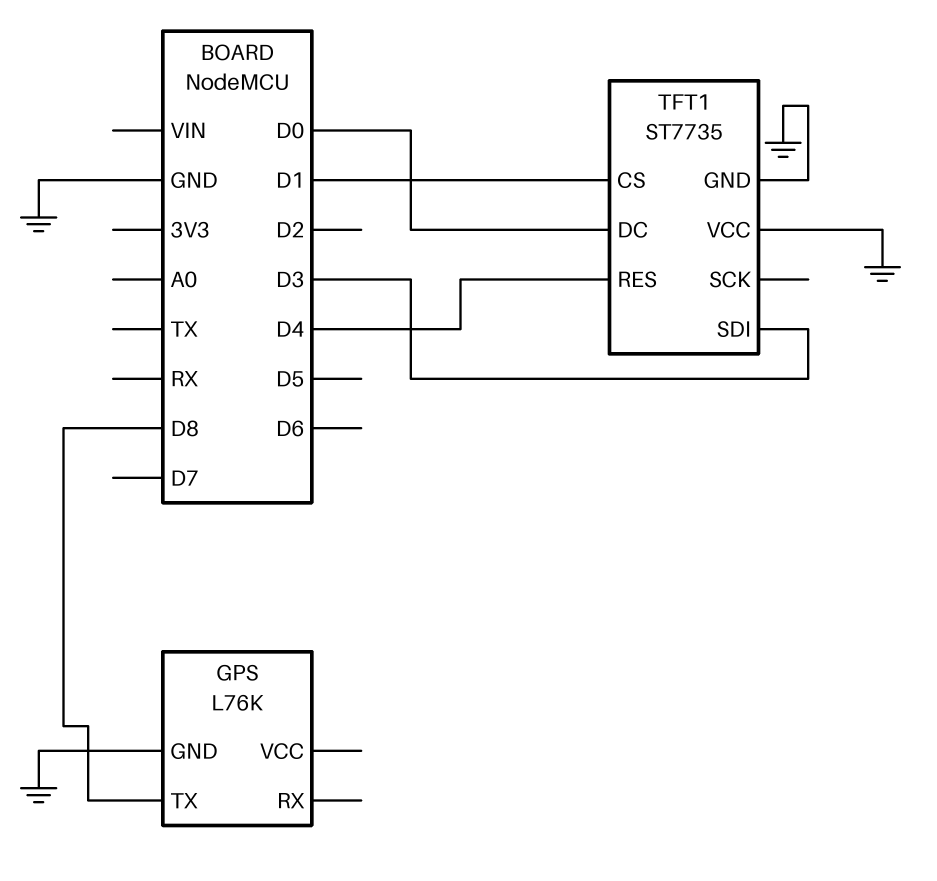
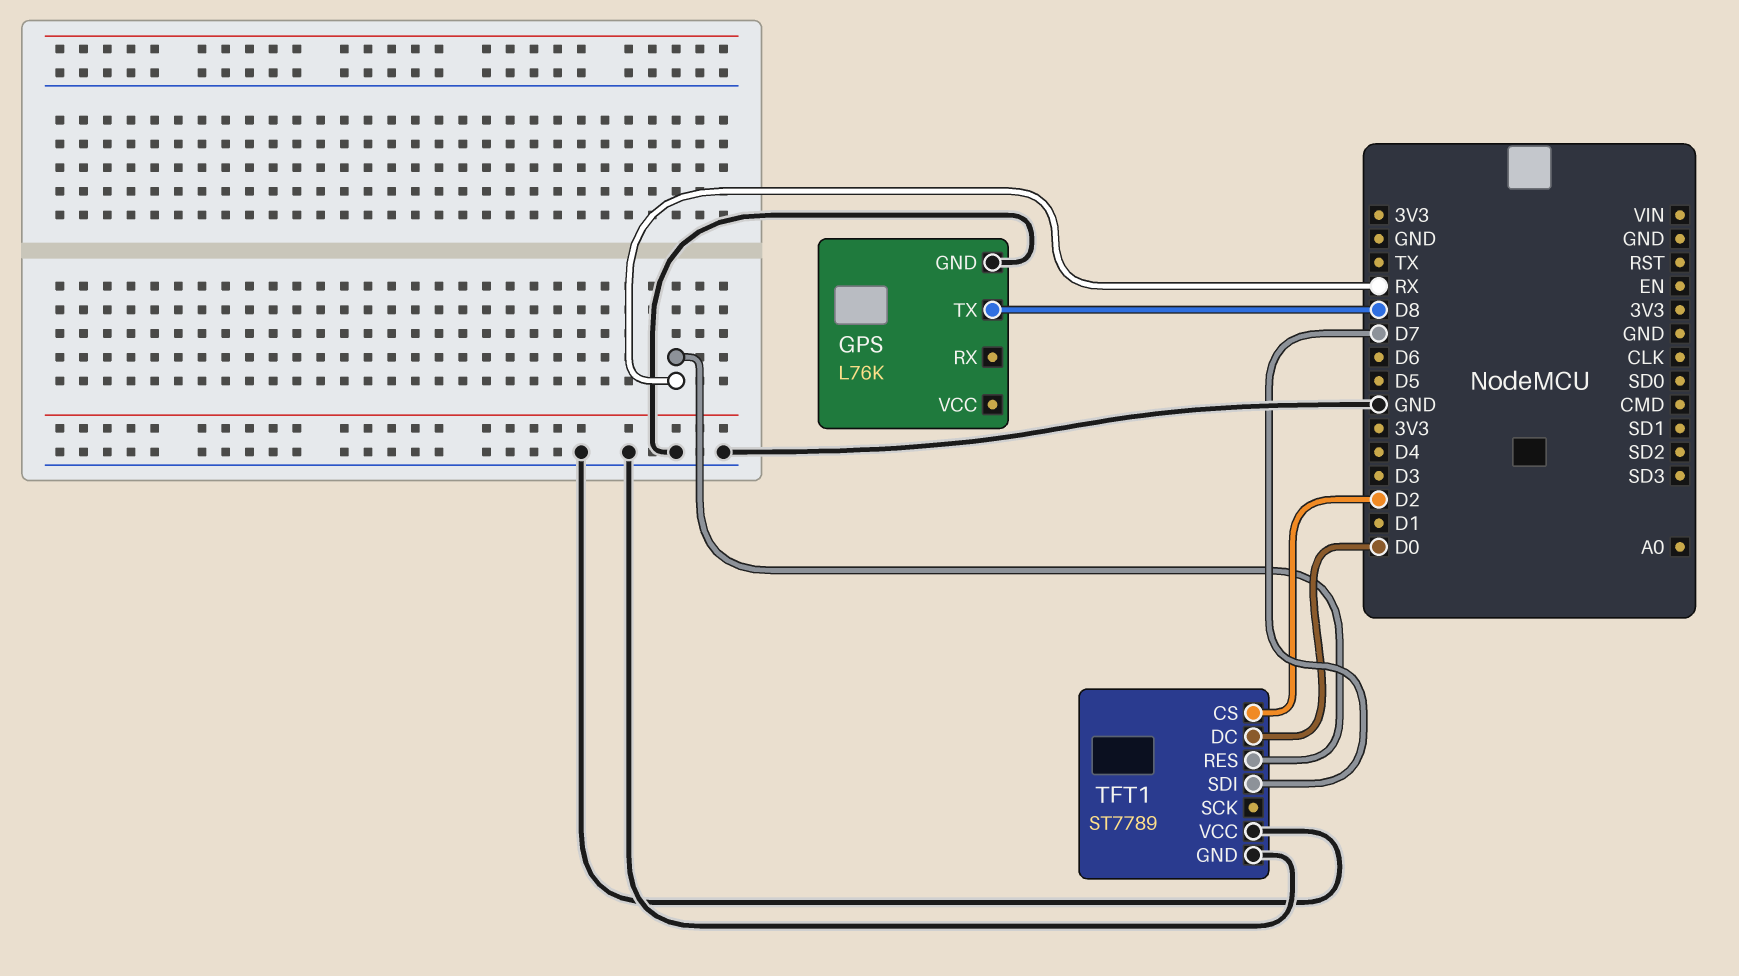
TFT1: ST7735 -> ST7789
TFT1 pin CS: D1 -> D2
TFT1 pin RES: D4 -> RX
TFT1 pin SDI: D3 -> D7

